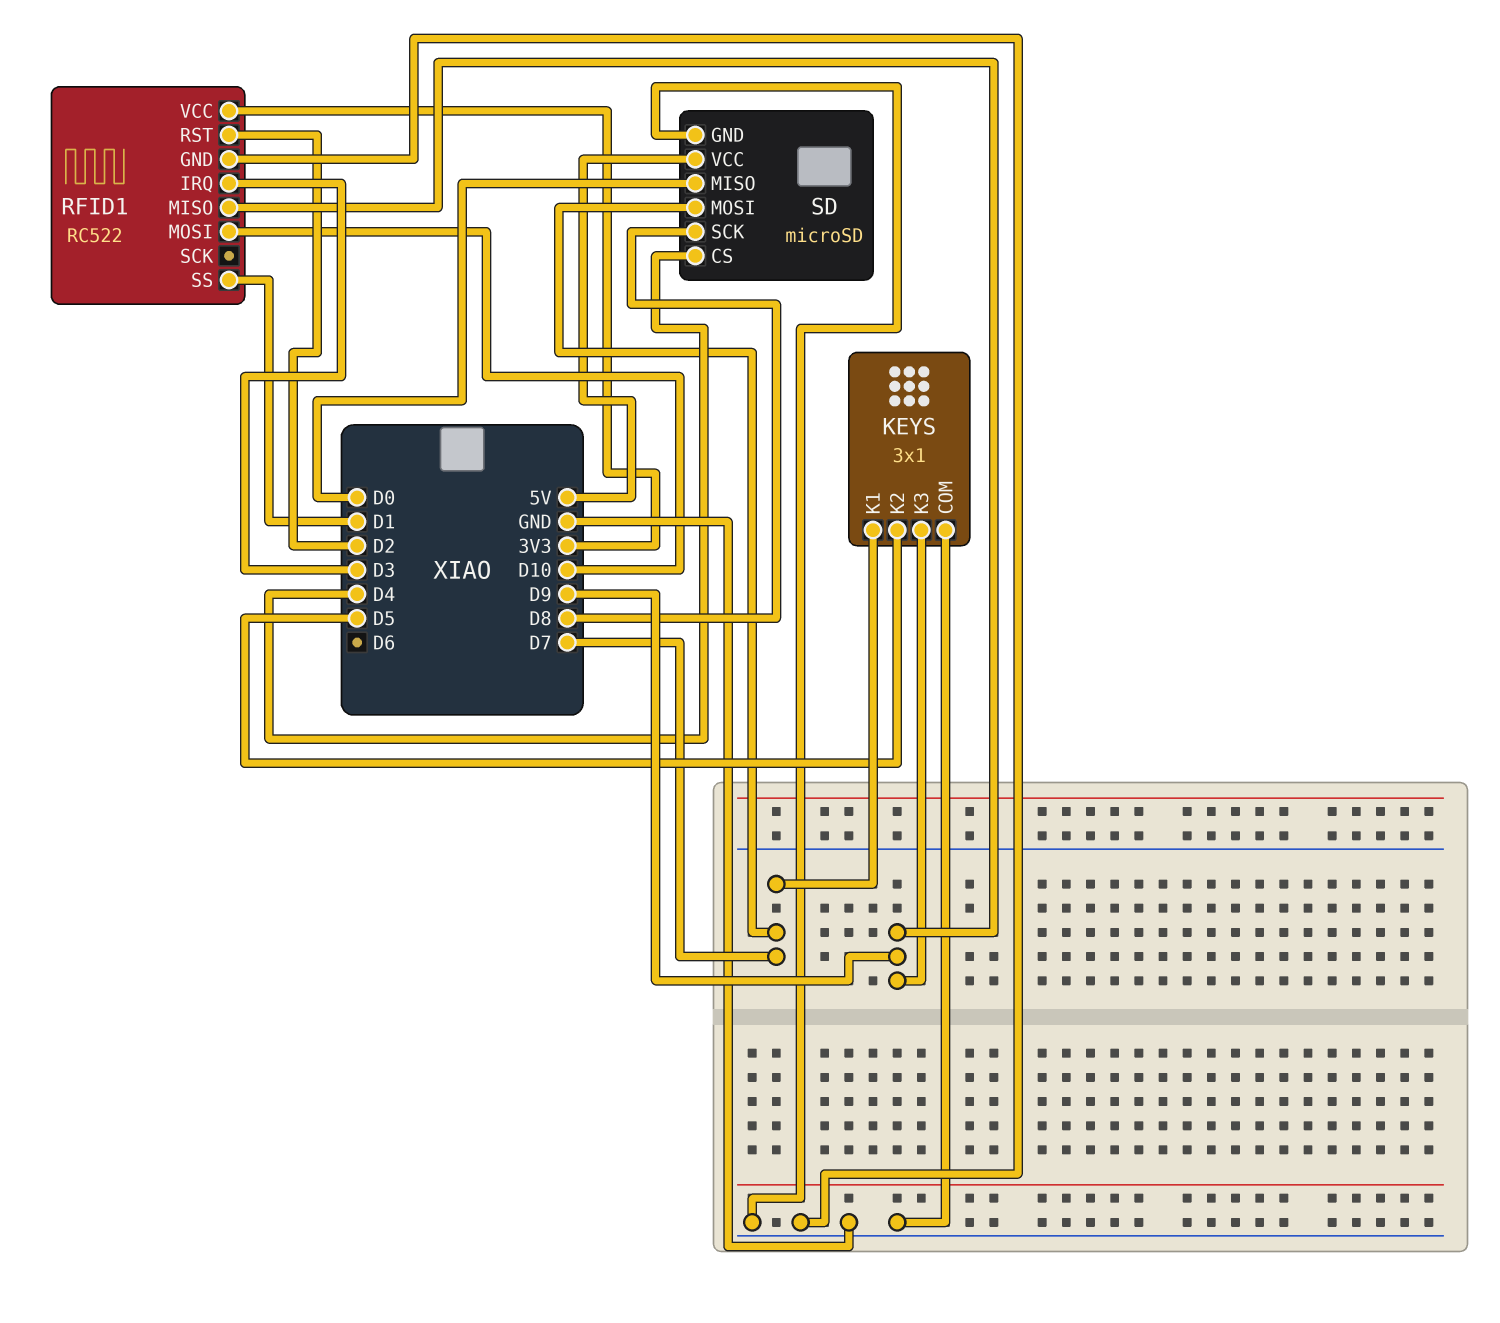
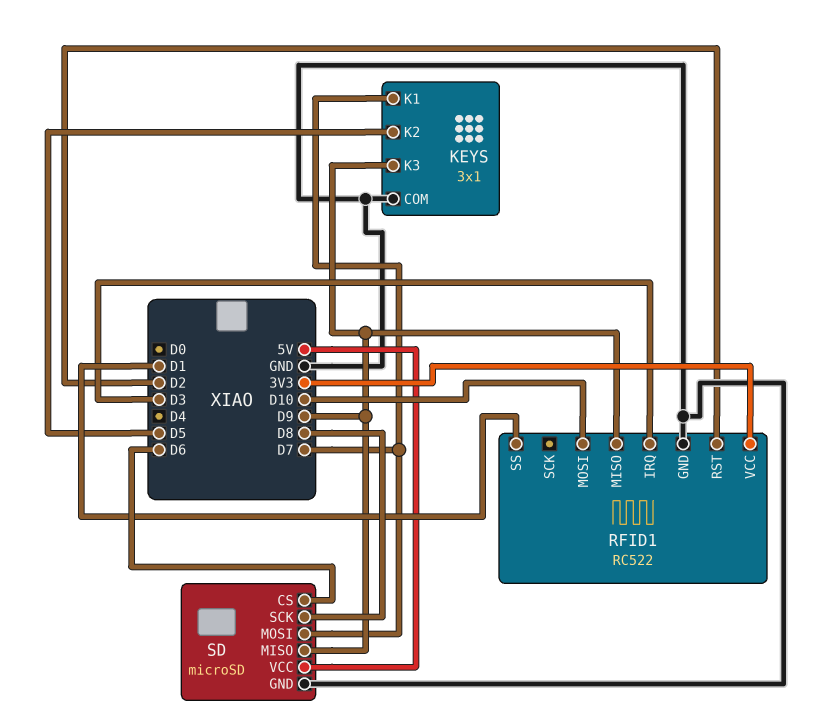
SD pin CS: D4 -> D6
SD pin MISO: D0 -> D9

